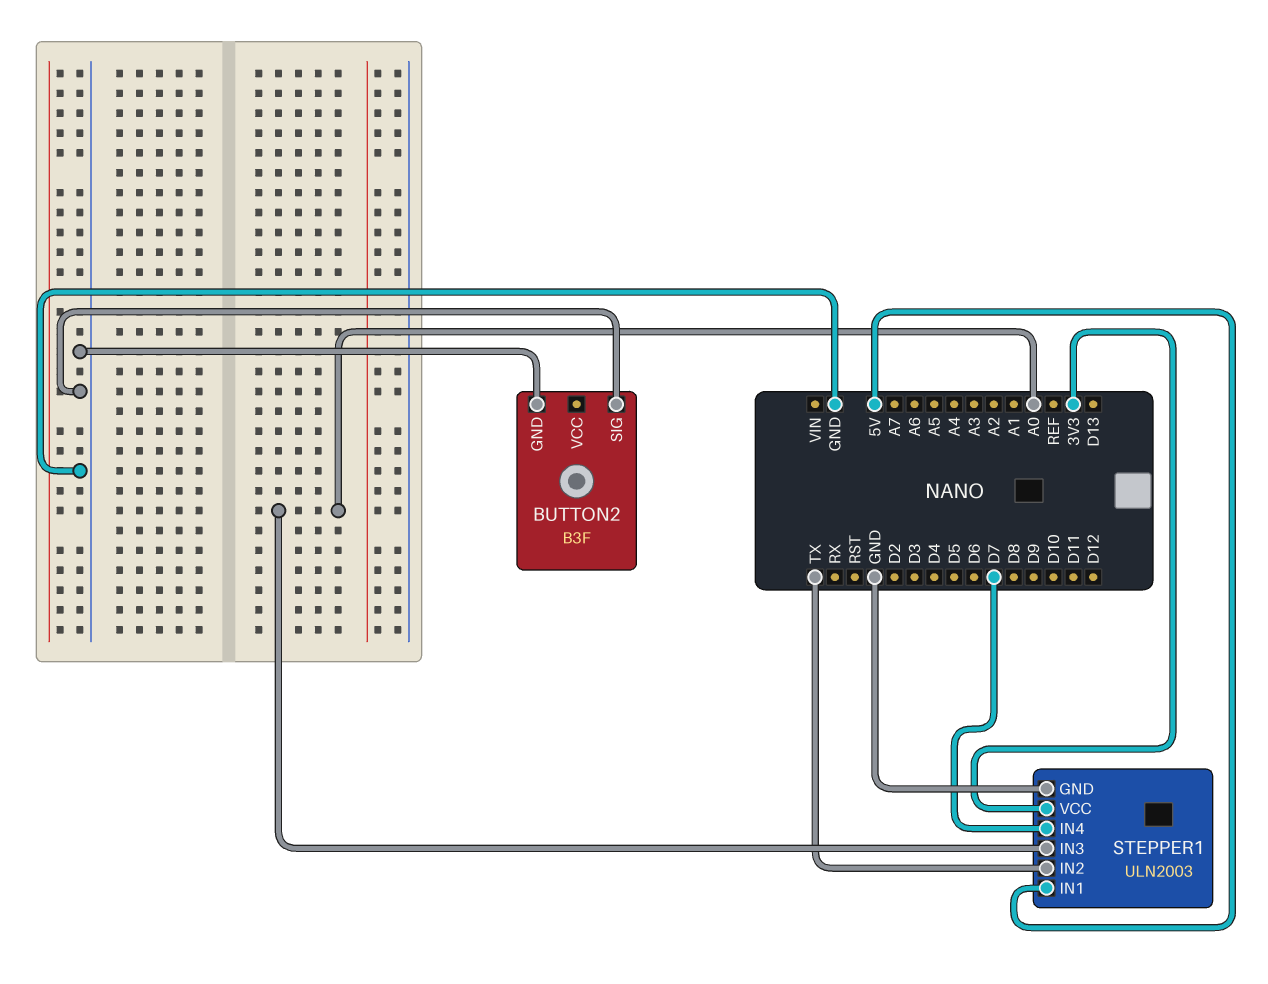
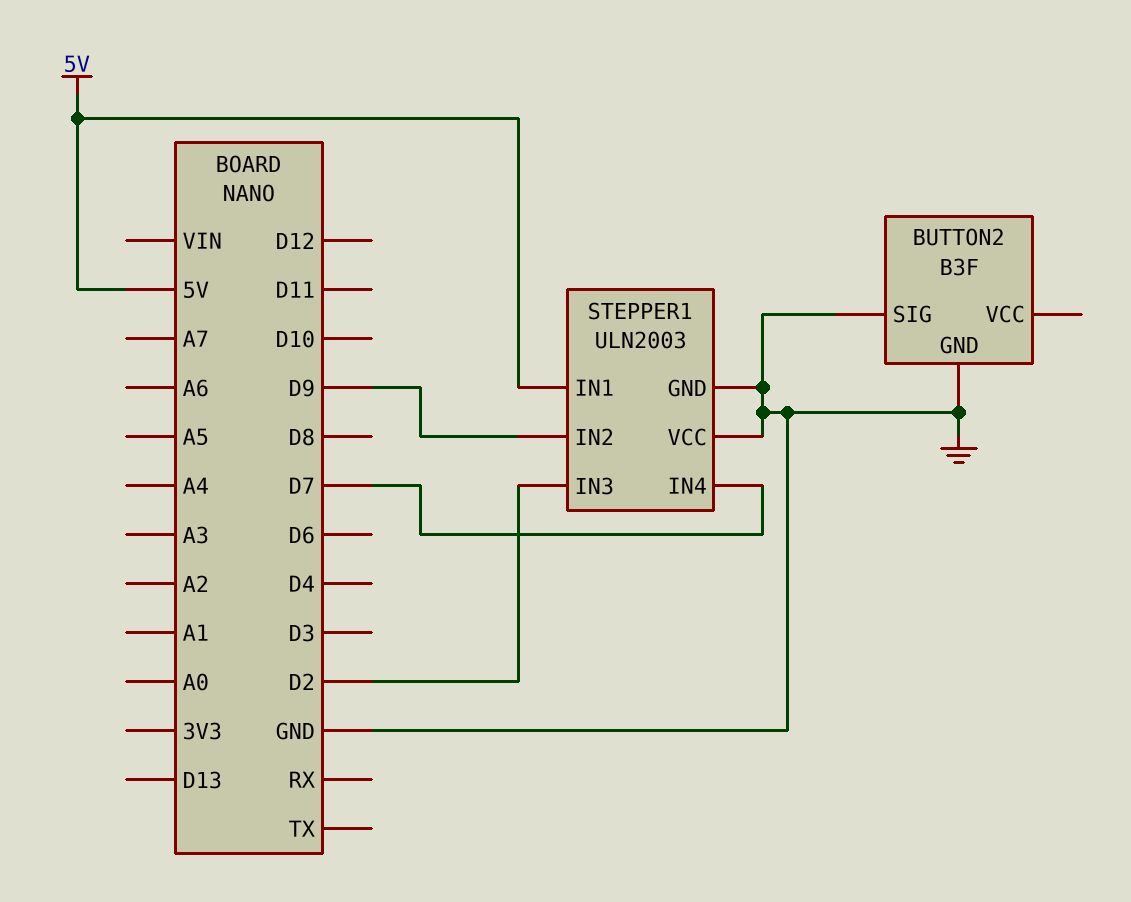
STEPPER1 pin IN2: TX -> D9
STEPPER1 pin IN3: A0 -> D2
STEPPER1 pin VCC: 3V3 -> GND

